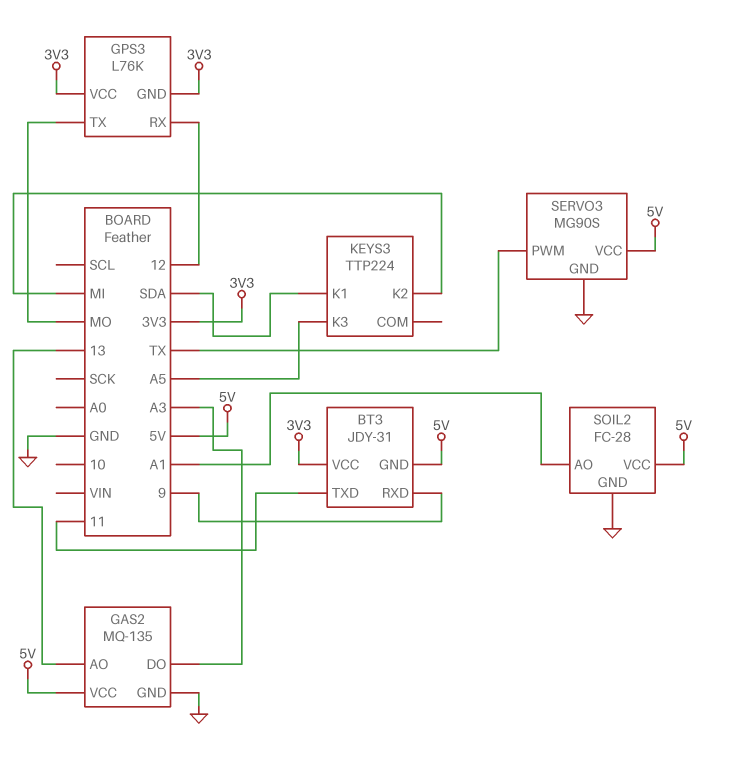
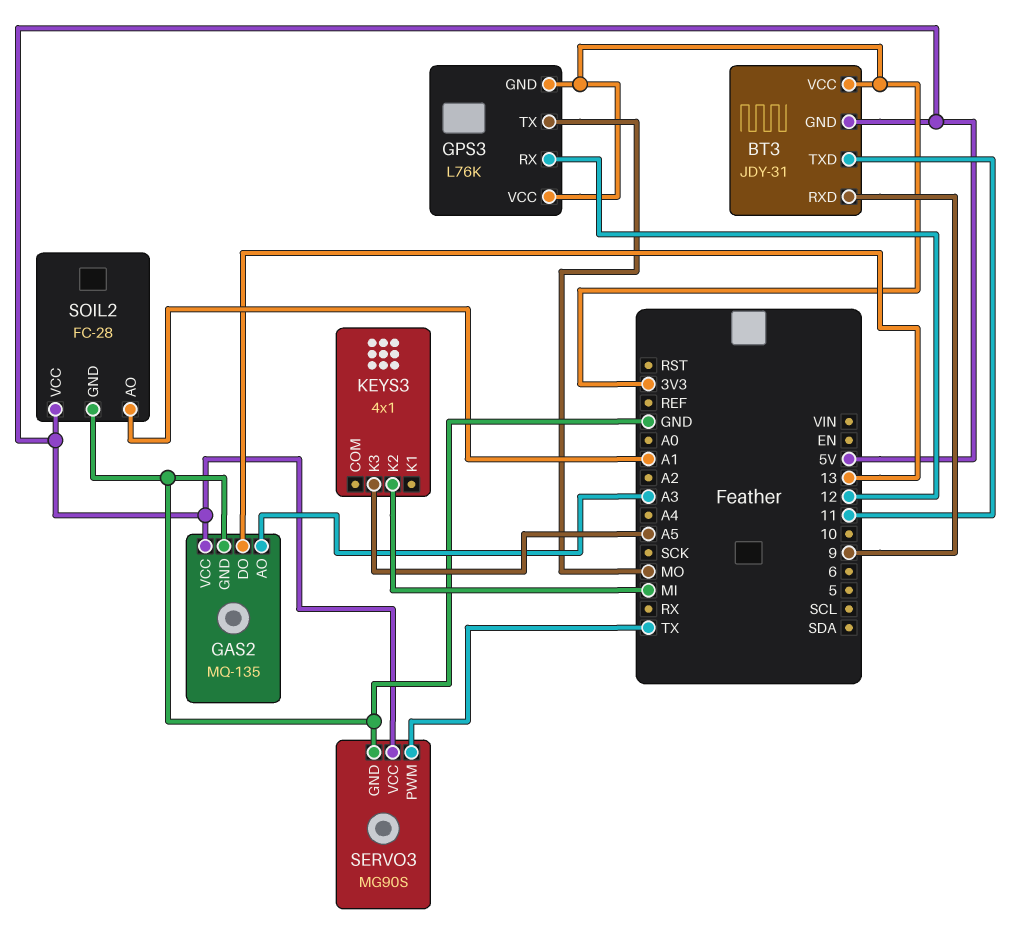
GAS2 pin AO: 13 -> A3
GAS2 pin DO: A3 -> 13
KEYS3: TTP224 -> 4x1
KEYS3 pin K1: SDA -> none

